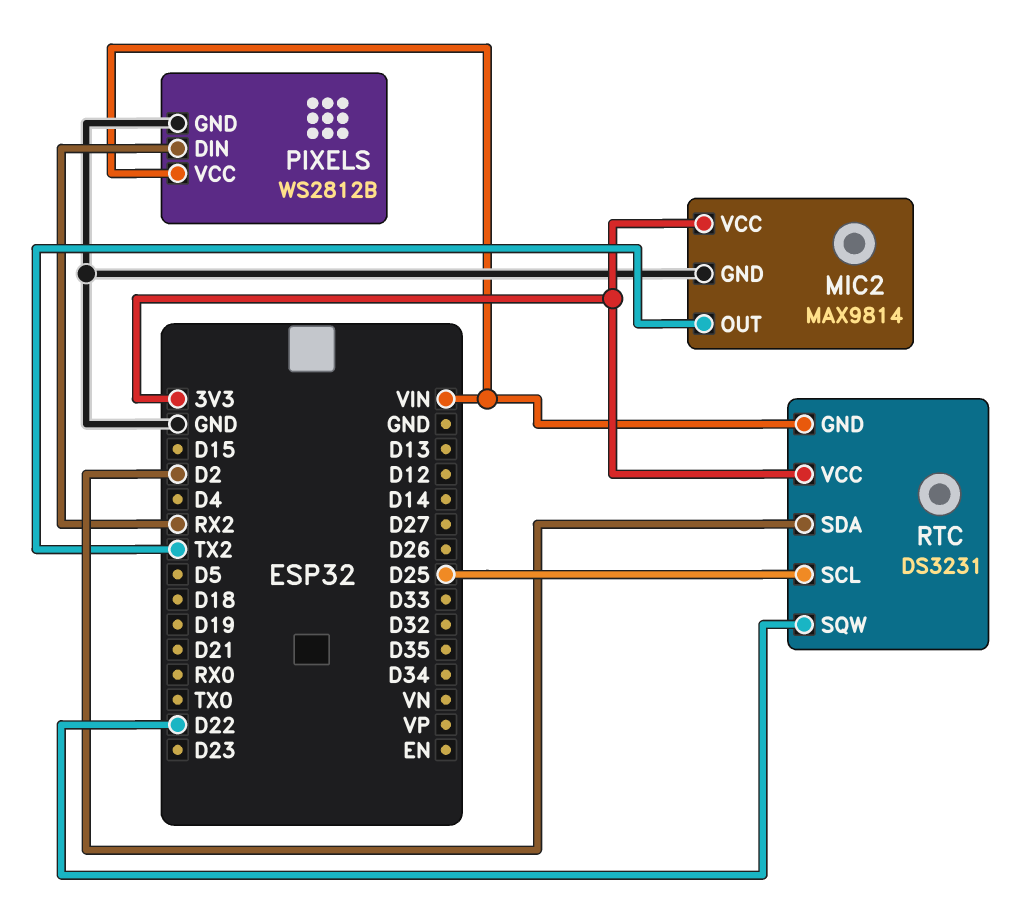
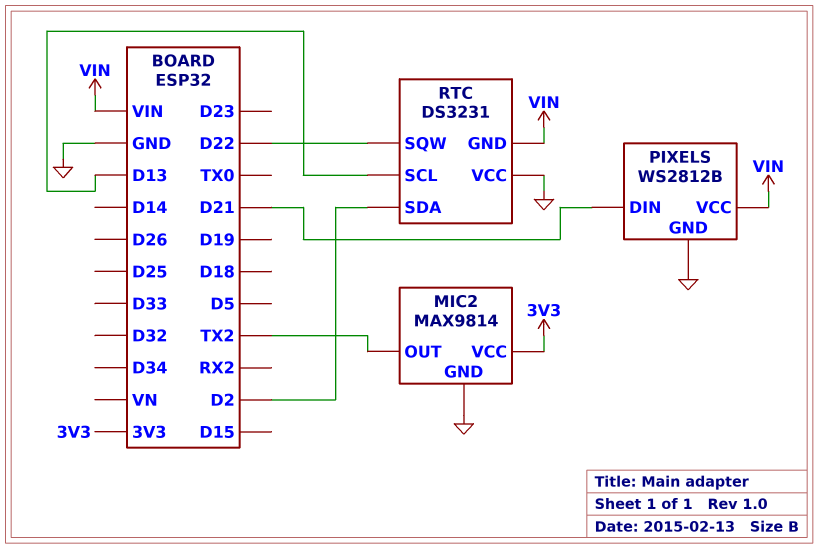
PIXELS pin DIN: RX2 -> D21
RTC pin SCL: D25 -> D13
RTC pin VCC: 3V3 -> GND

